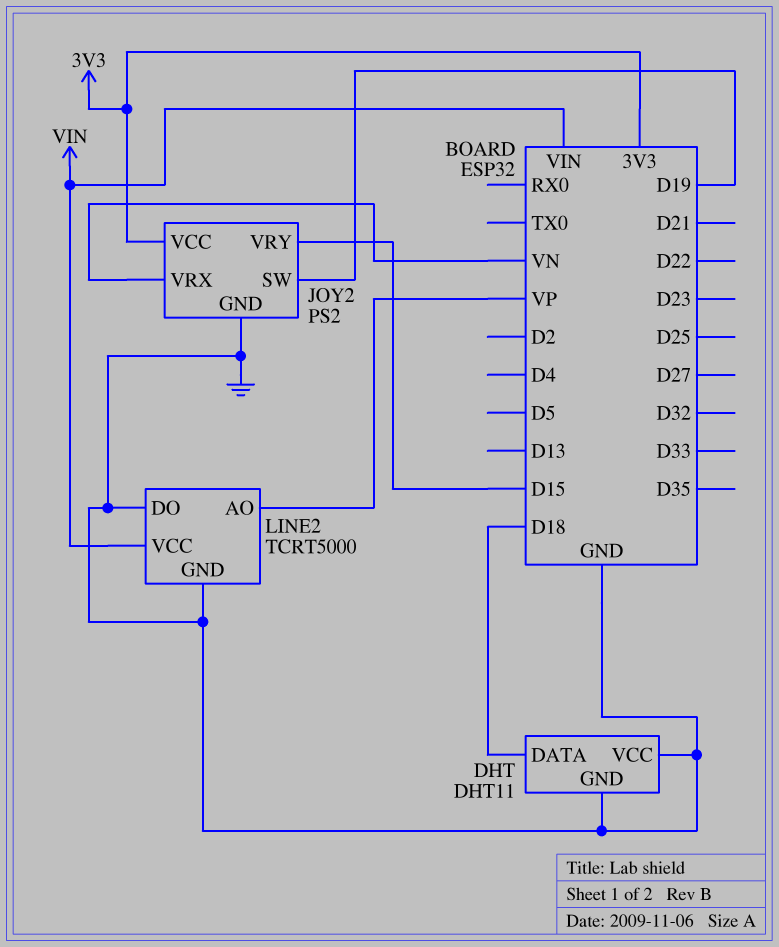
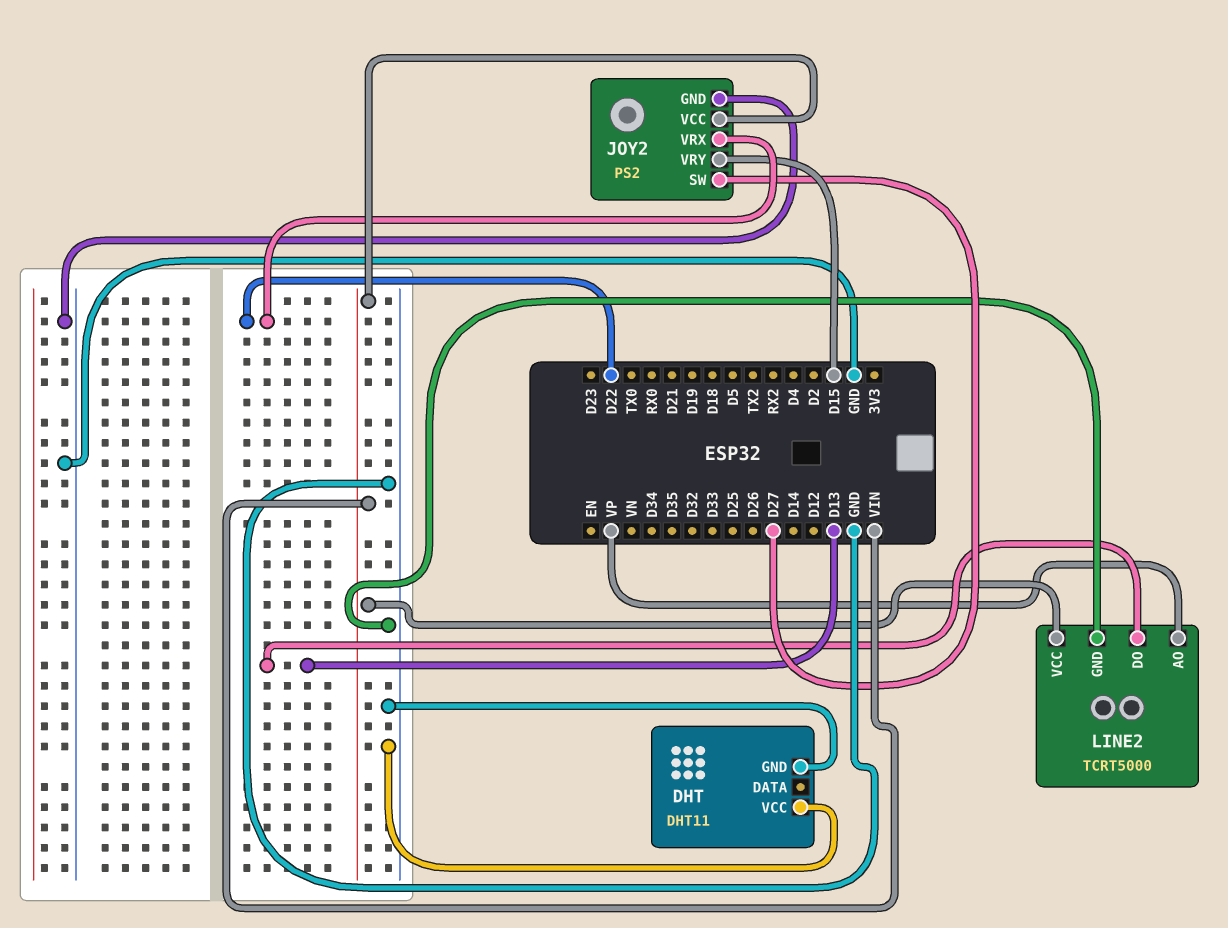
DHT pin DATA: D18 -> none
JOY2 pin SW: D19 -> D27
JOY2 pin VCC: 3V3 -> VIN
JOY2 pin VRX: VN -> D22
LINE2 pin DO: GND -> D13

